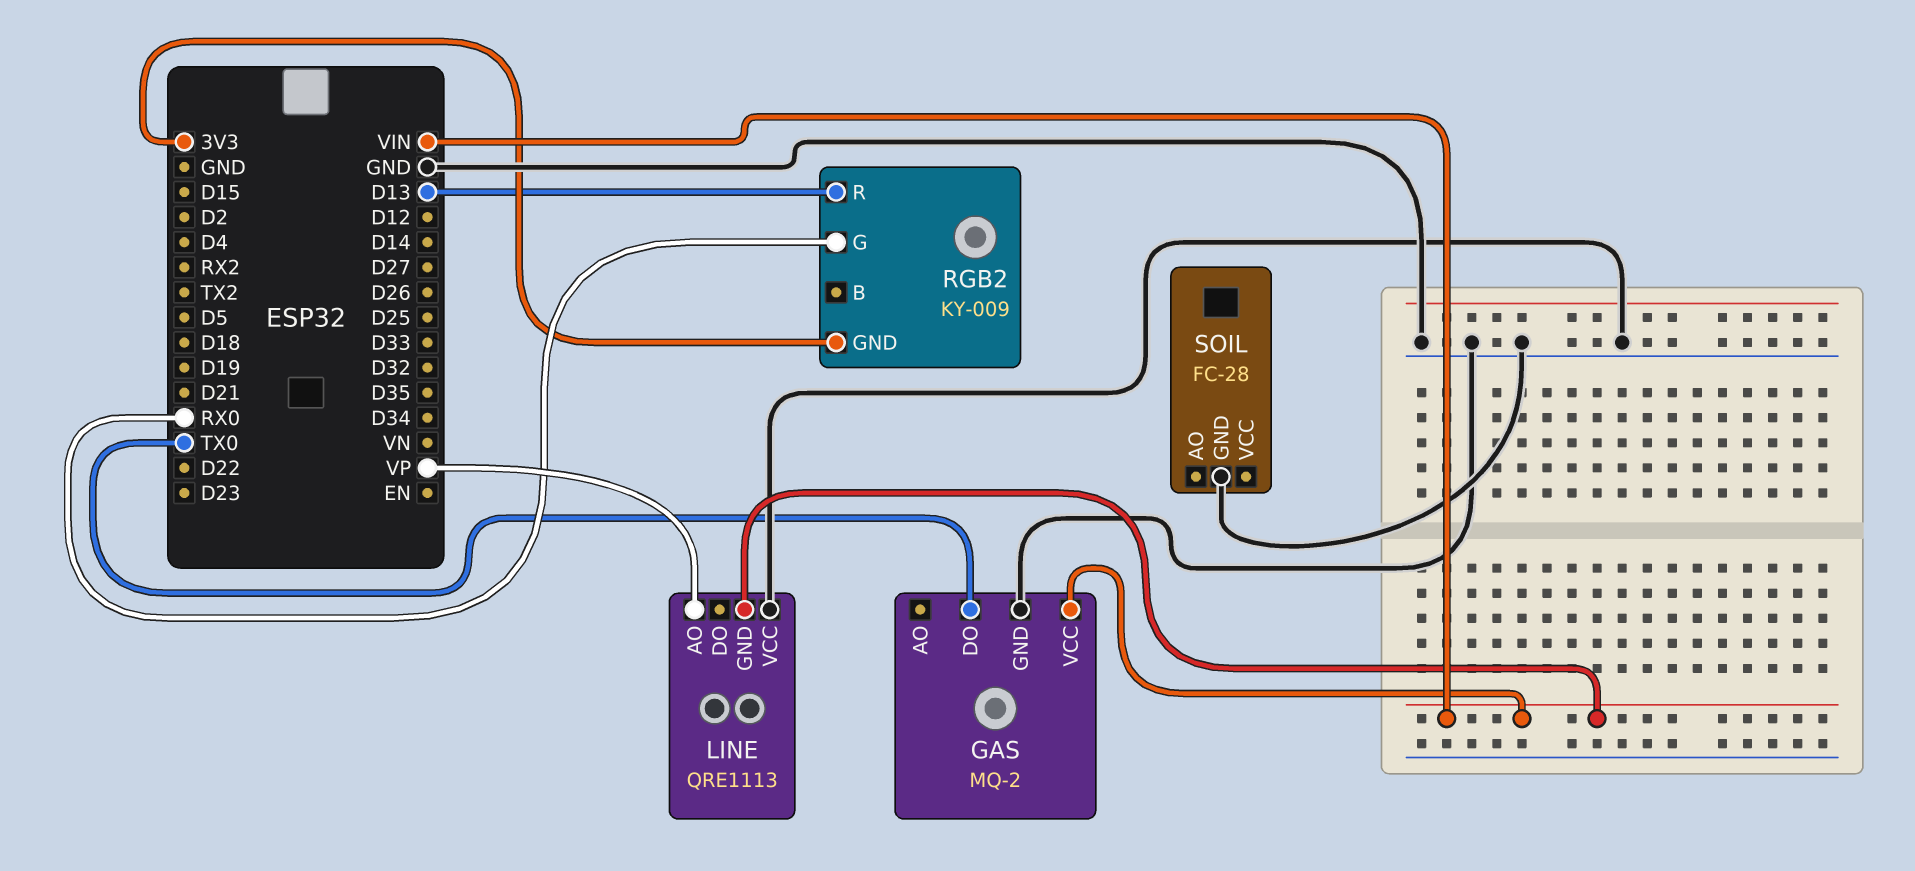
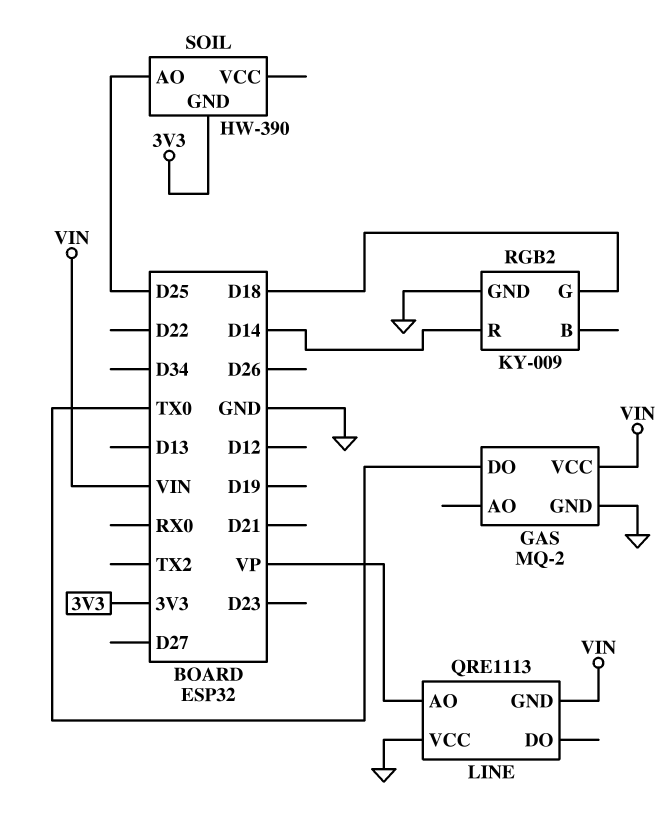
RGB2 pin G: RX0 -> D18
RGB2 pin GND: 3V3 -> GND
RGB2 pin R: D13 -> D14
SOIL: FC-28 -> HW-390
SOIL pin AO: none -> D25
SOIL pin GND: GND -> 3V3

